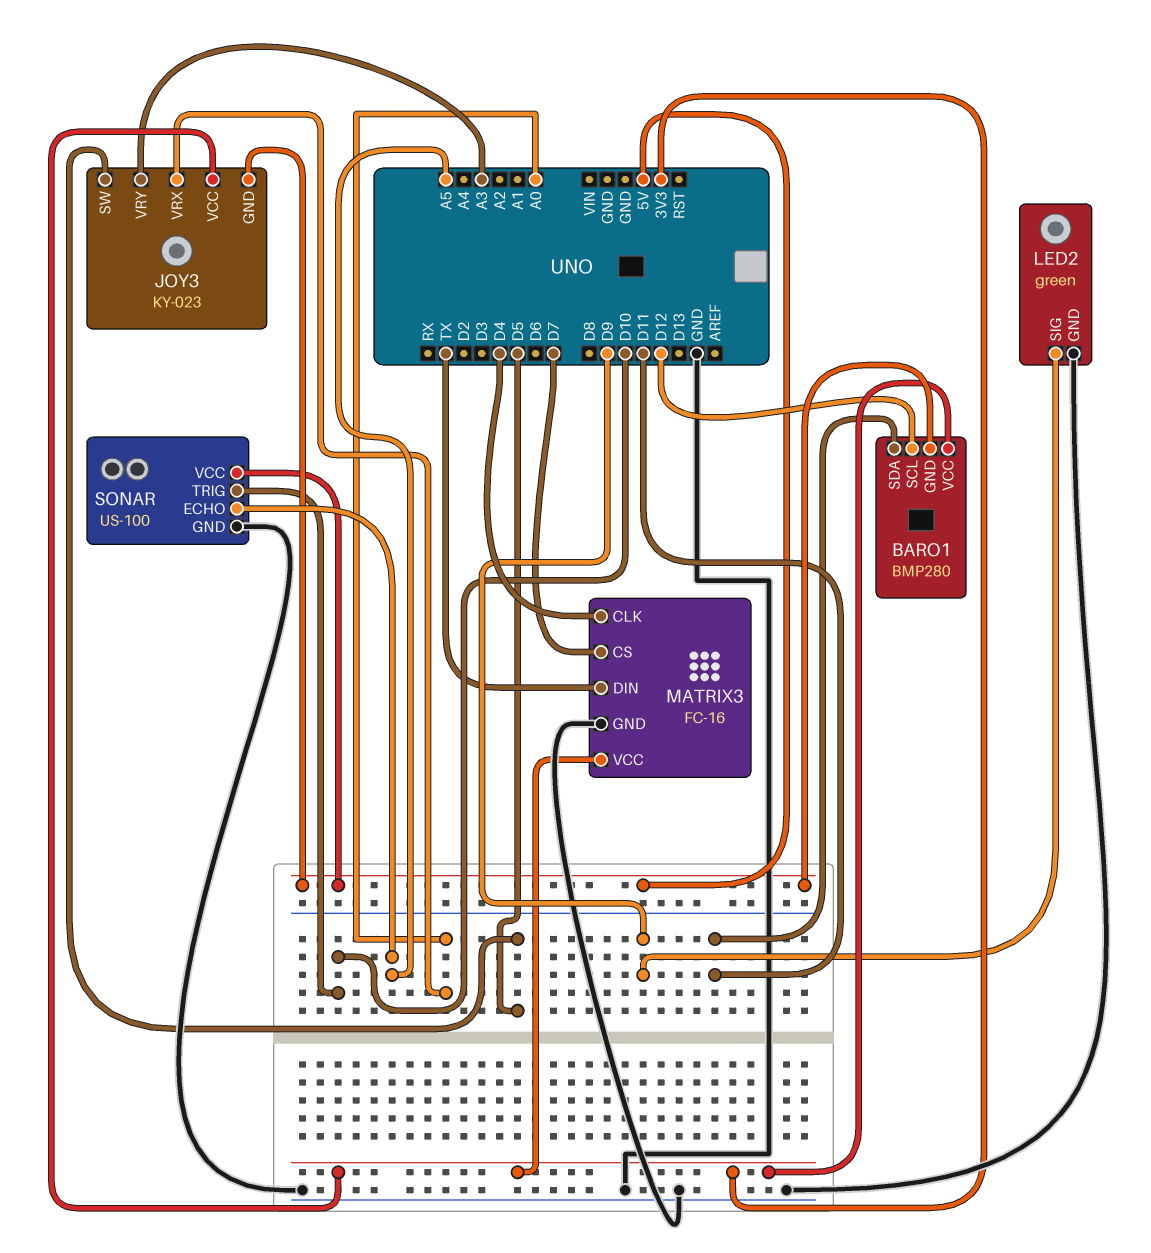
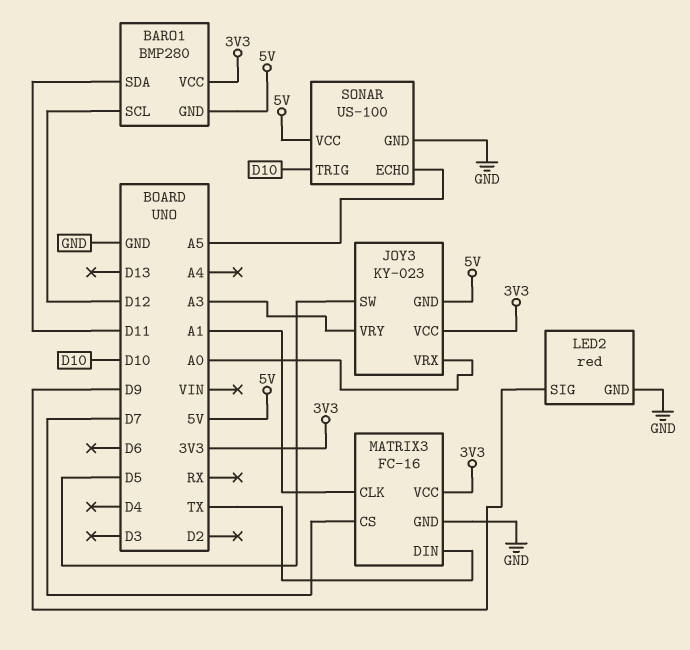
LED2: green -> red
MATRIX3 pin CLK: D4 -> A1

